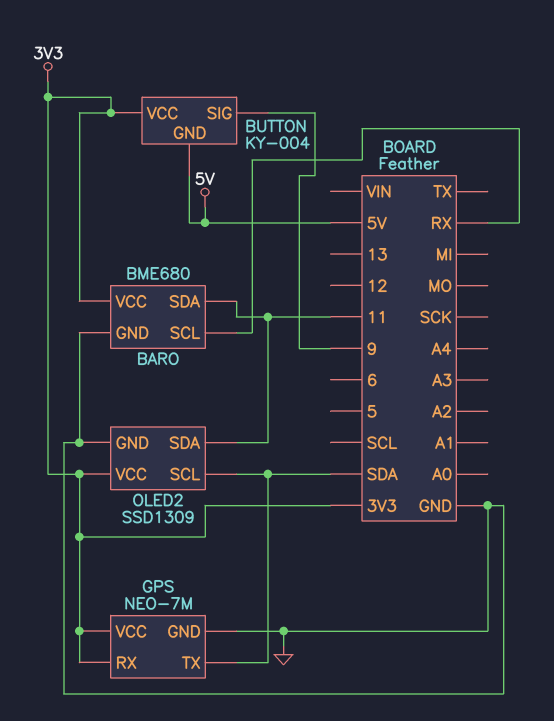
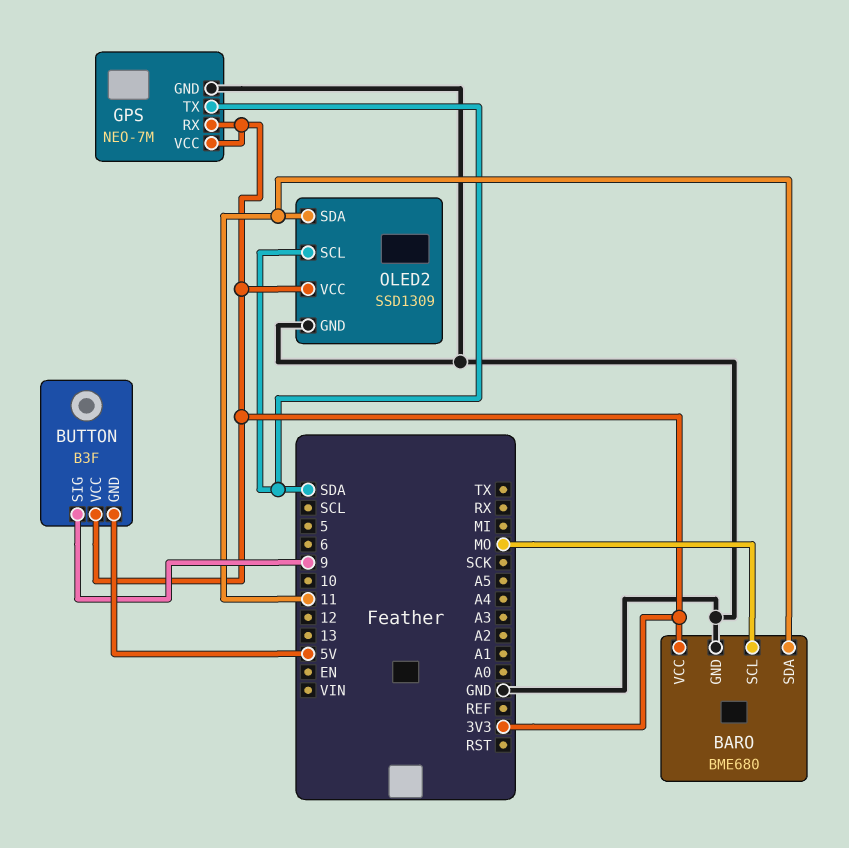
BARO pin SCL: RX -> MO
BUTTON: KY-004 -> B3F

